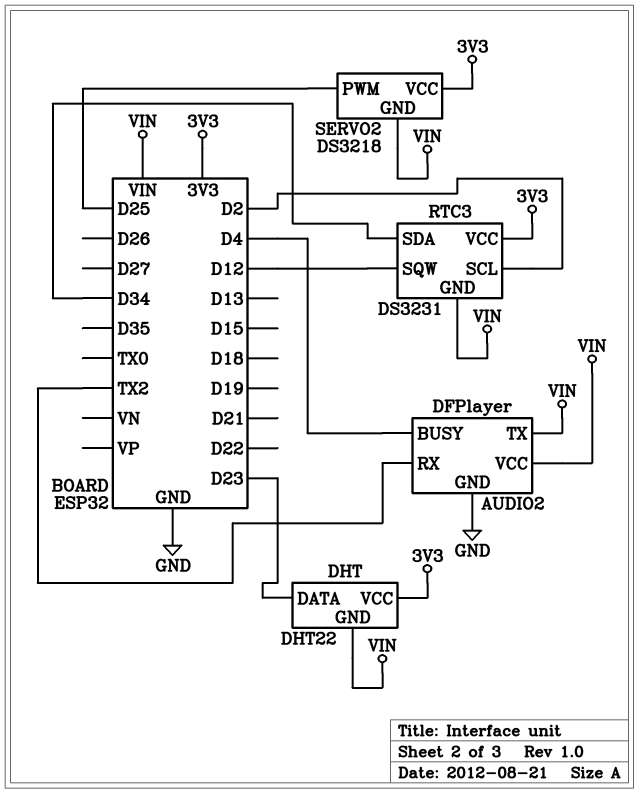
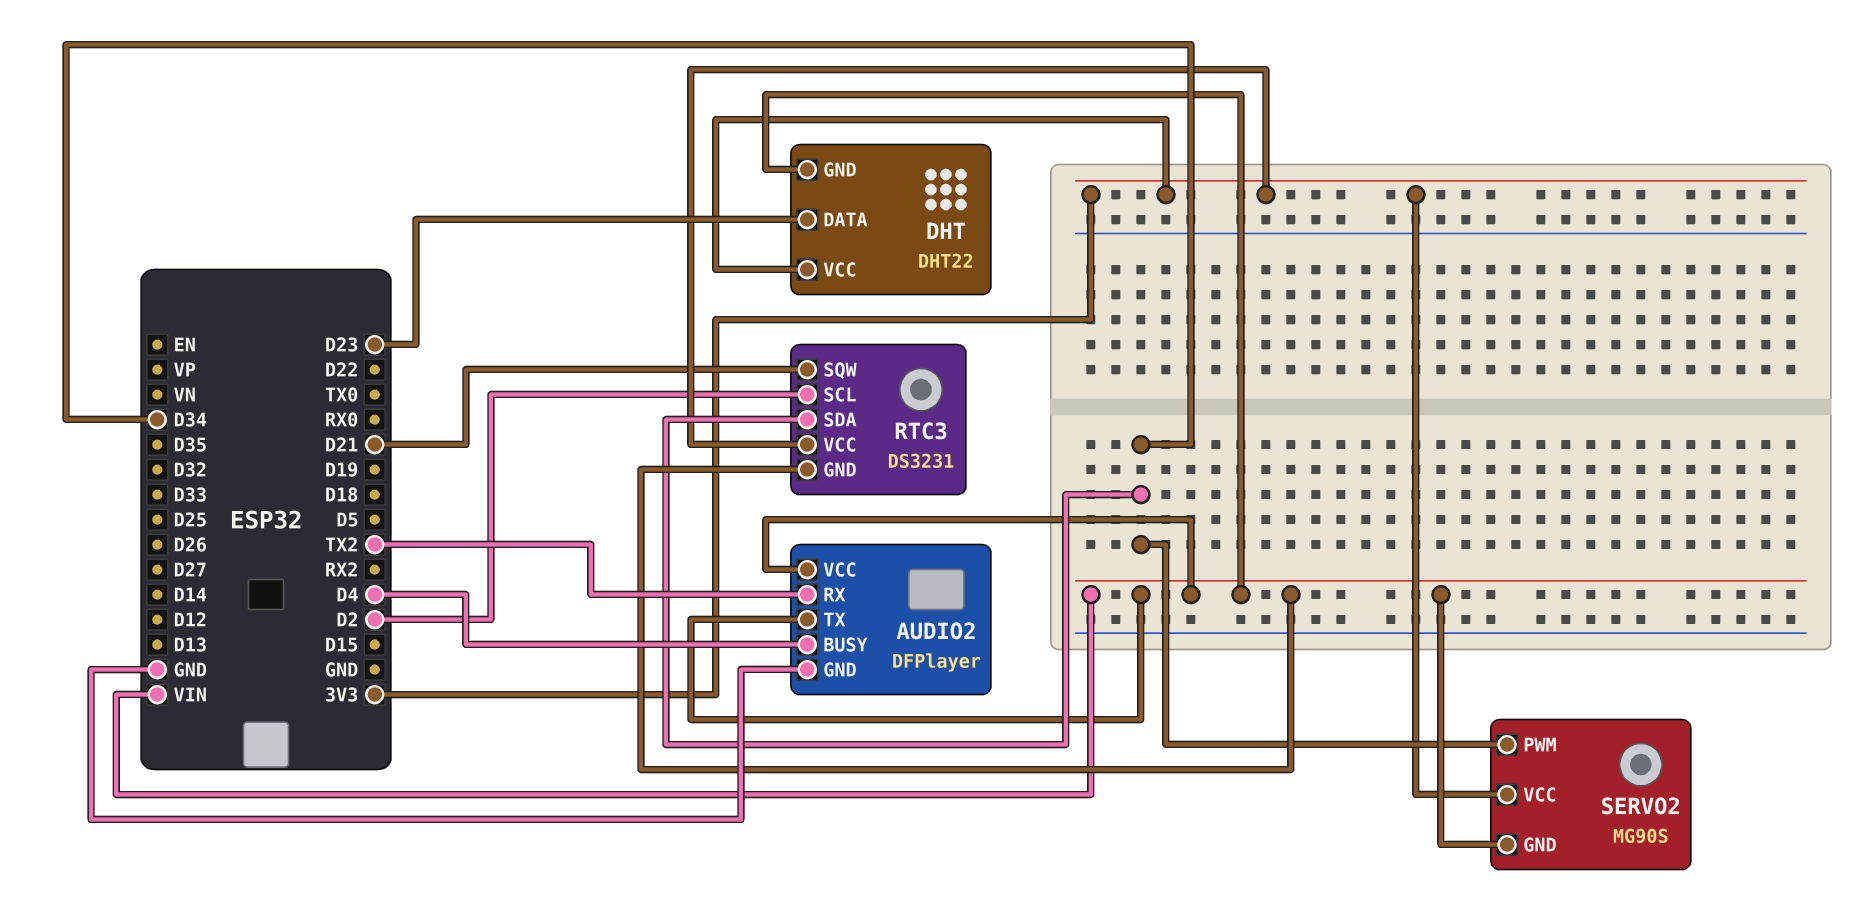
RTC3 pin SQW: D12 -> D21
SERVO2: DS3218 -> MG90S
SERVO2 pin PWM: D25 -> D34

